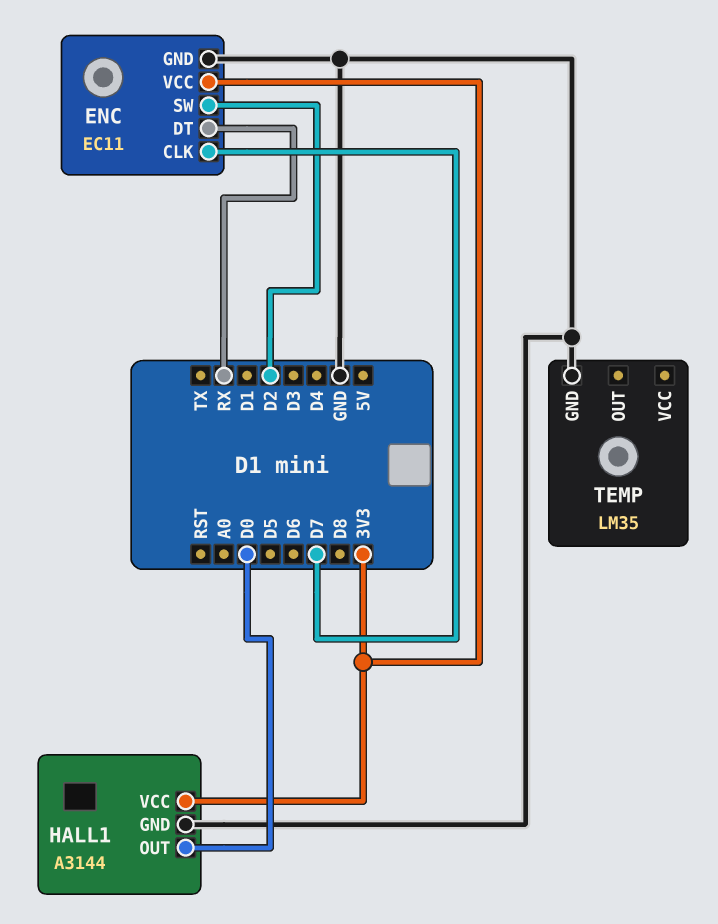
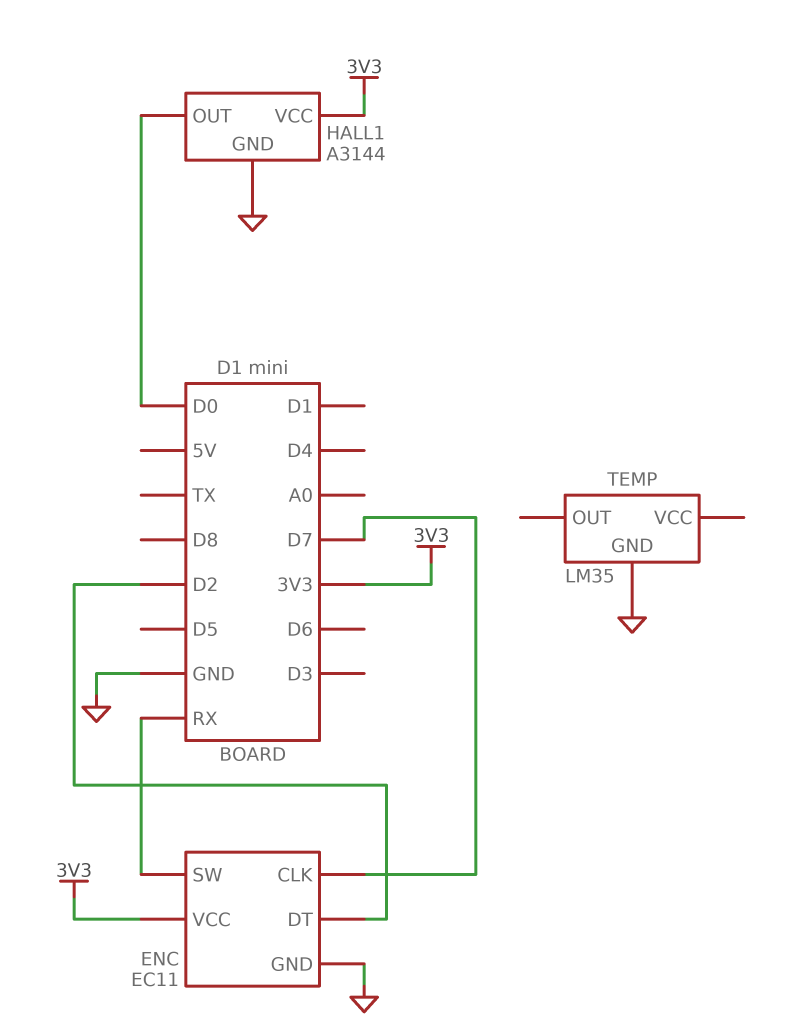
ENC pin DT: RX -> D2
ENC pin SW: D2 -> RX

